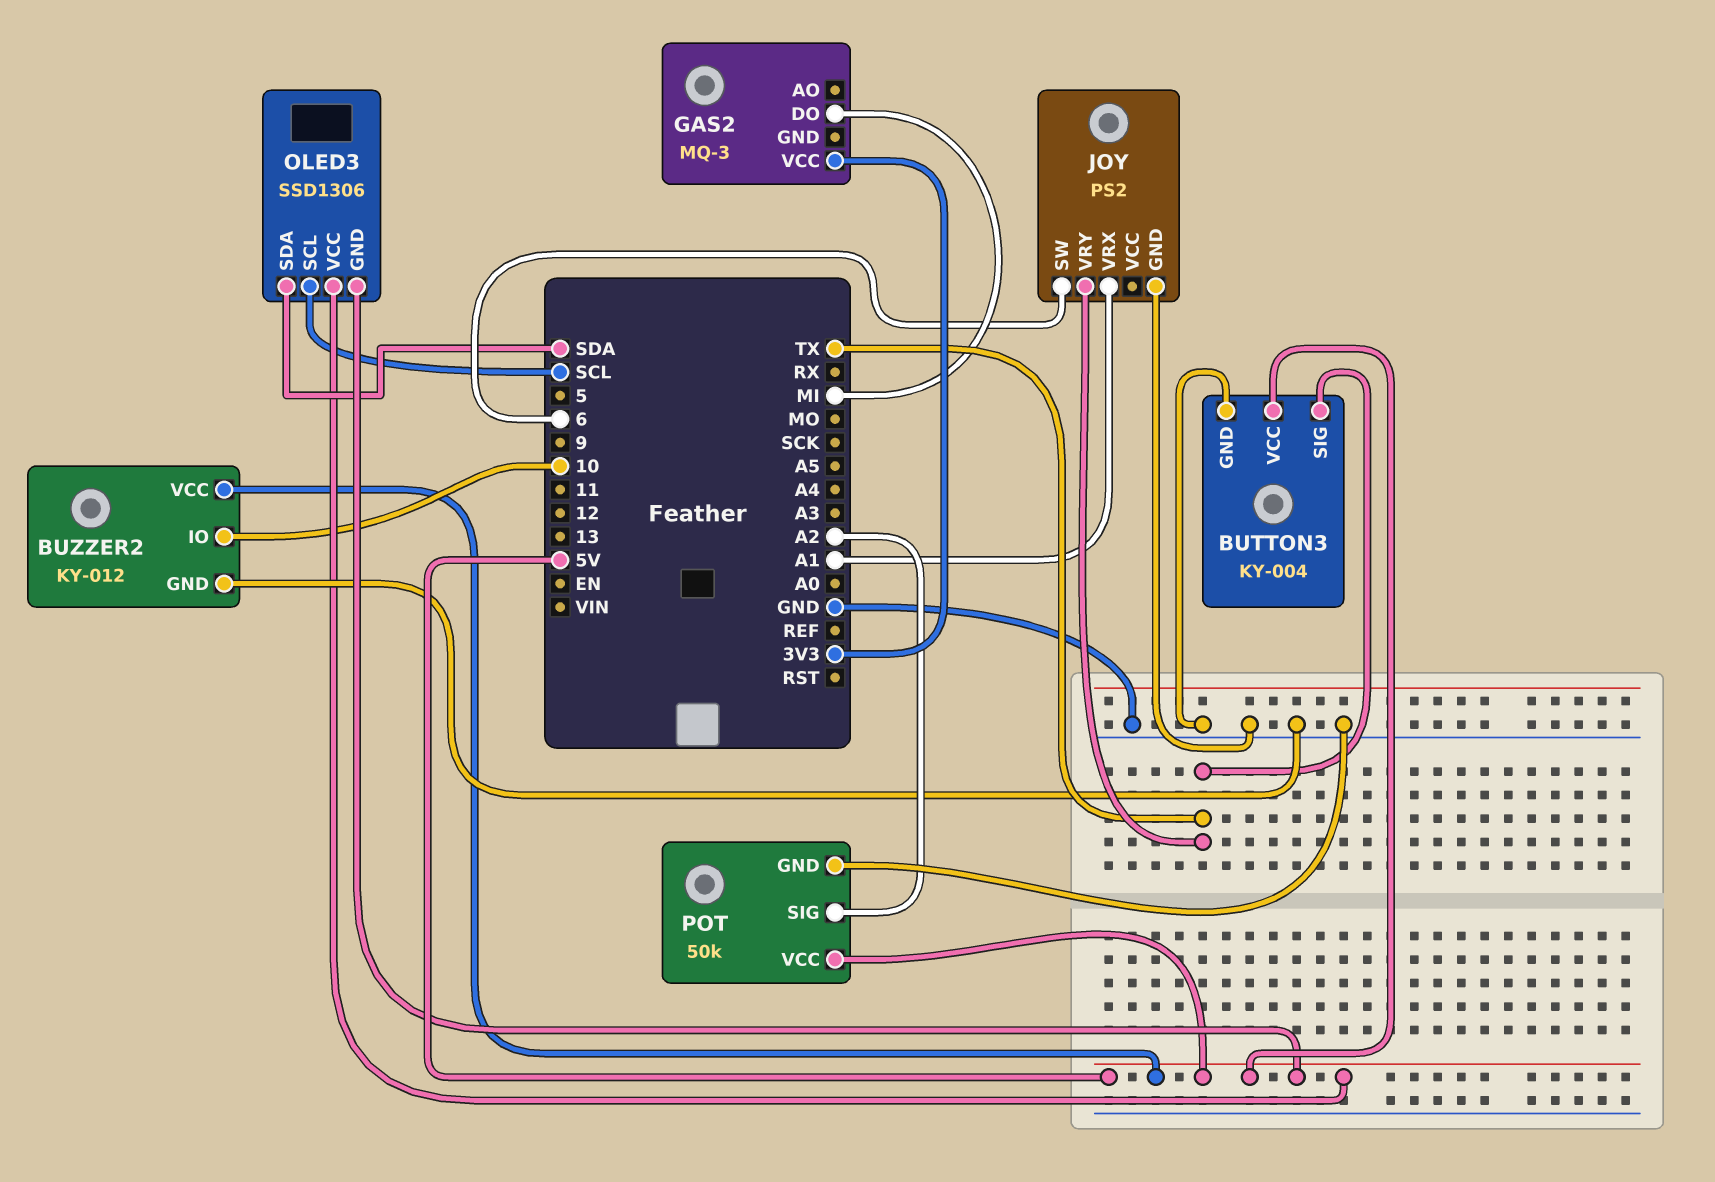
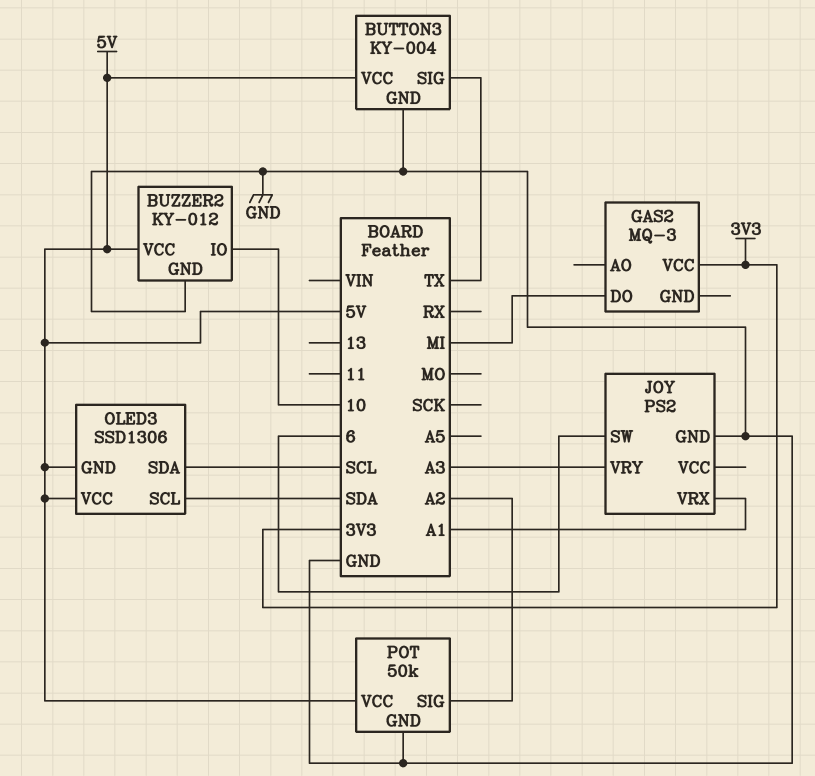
JOY pin VRY: TX -> A3
OLED3 pin SCL: SCL -> SDA
OLED3 pin SDA: SDA -> SCL

